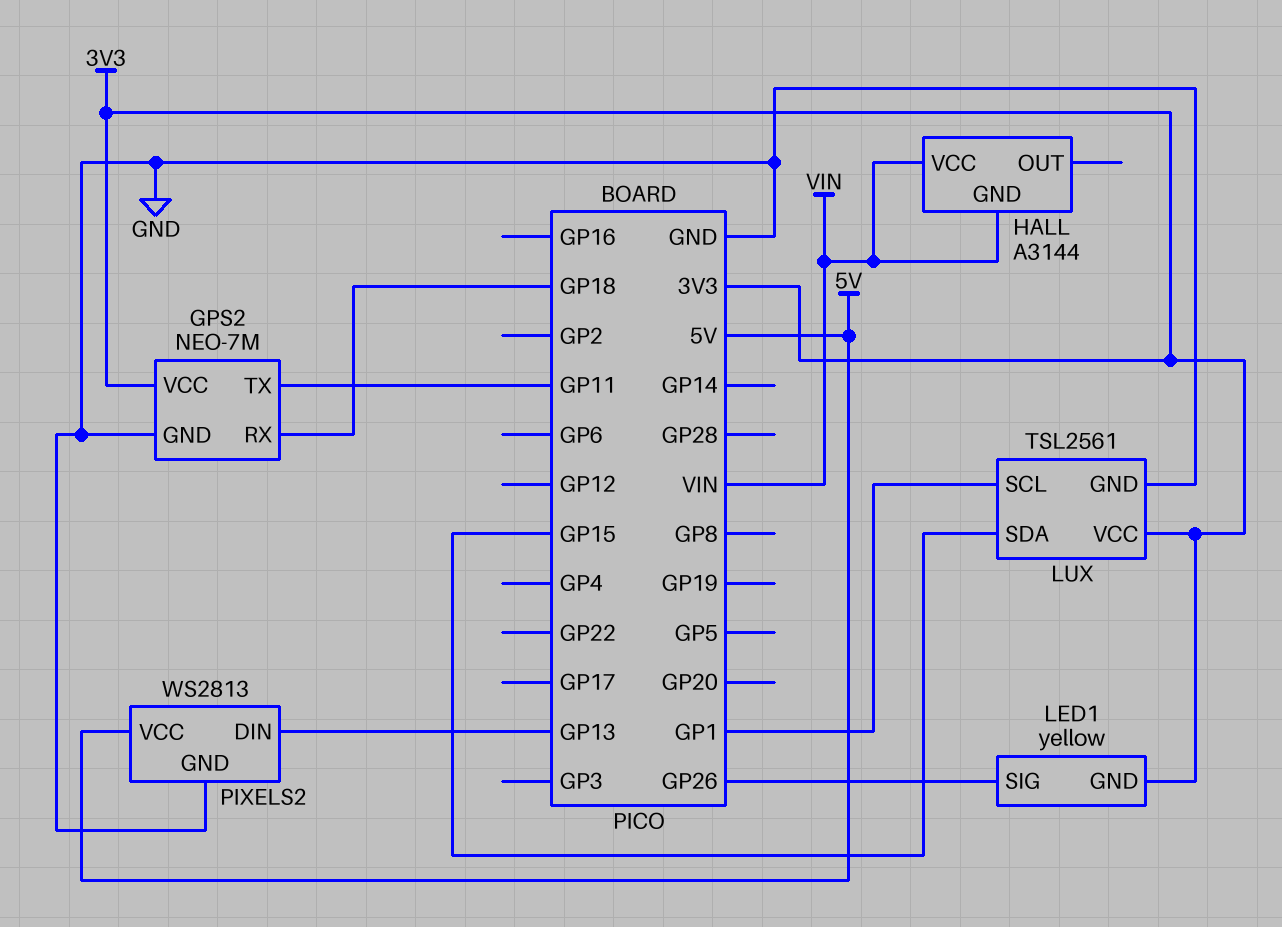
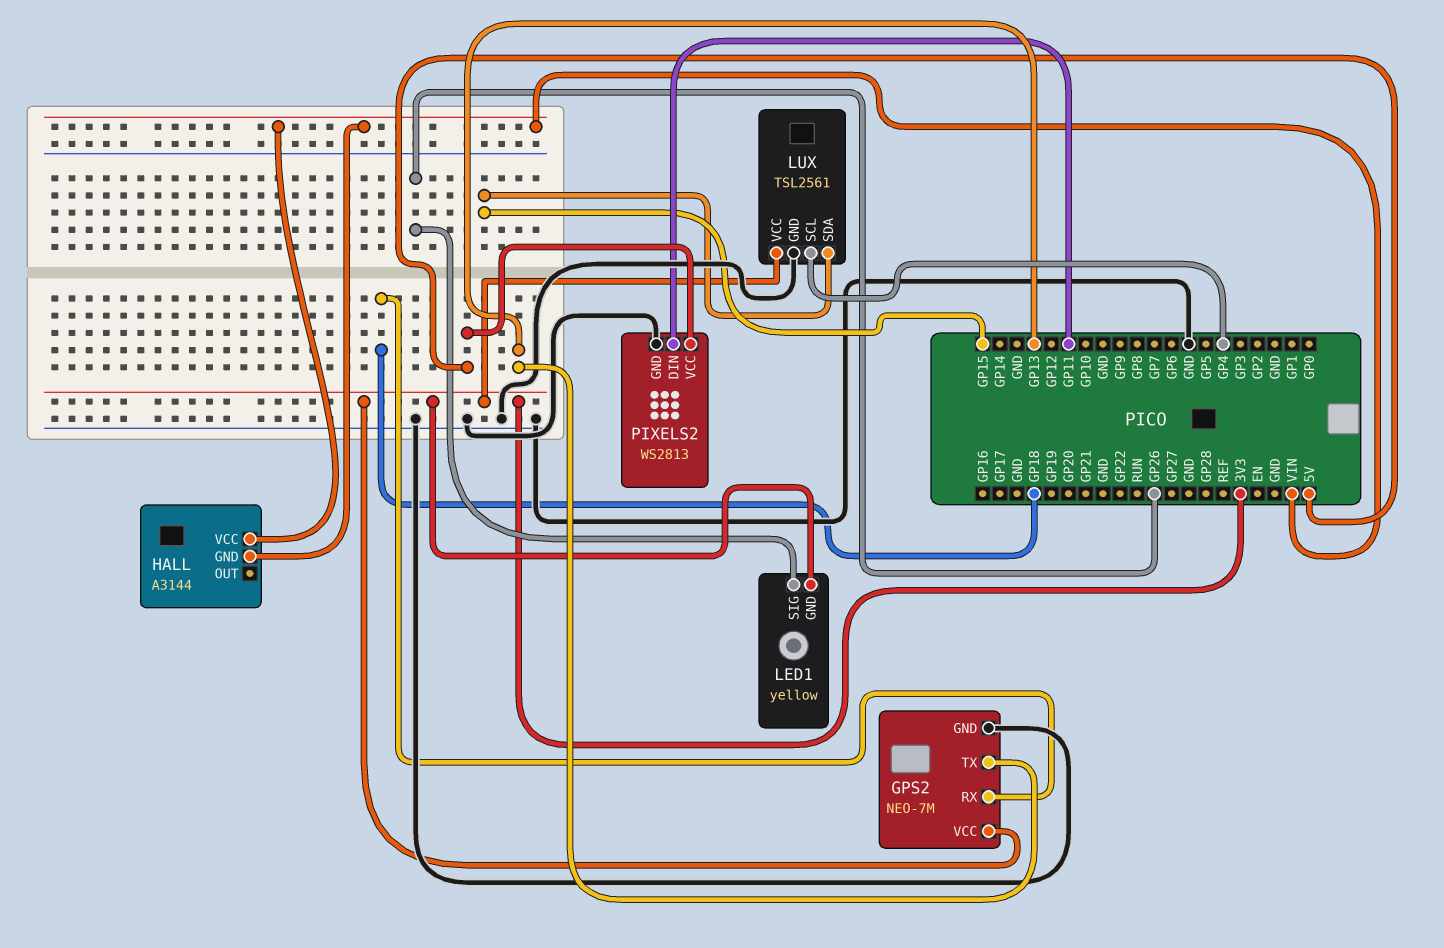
GPS2 pin TX: GP11 -> GP13
LUX pin SCL: GP1 -> GP4
PIXELS2 pin DIN: GP13 -> GP11

